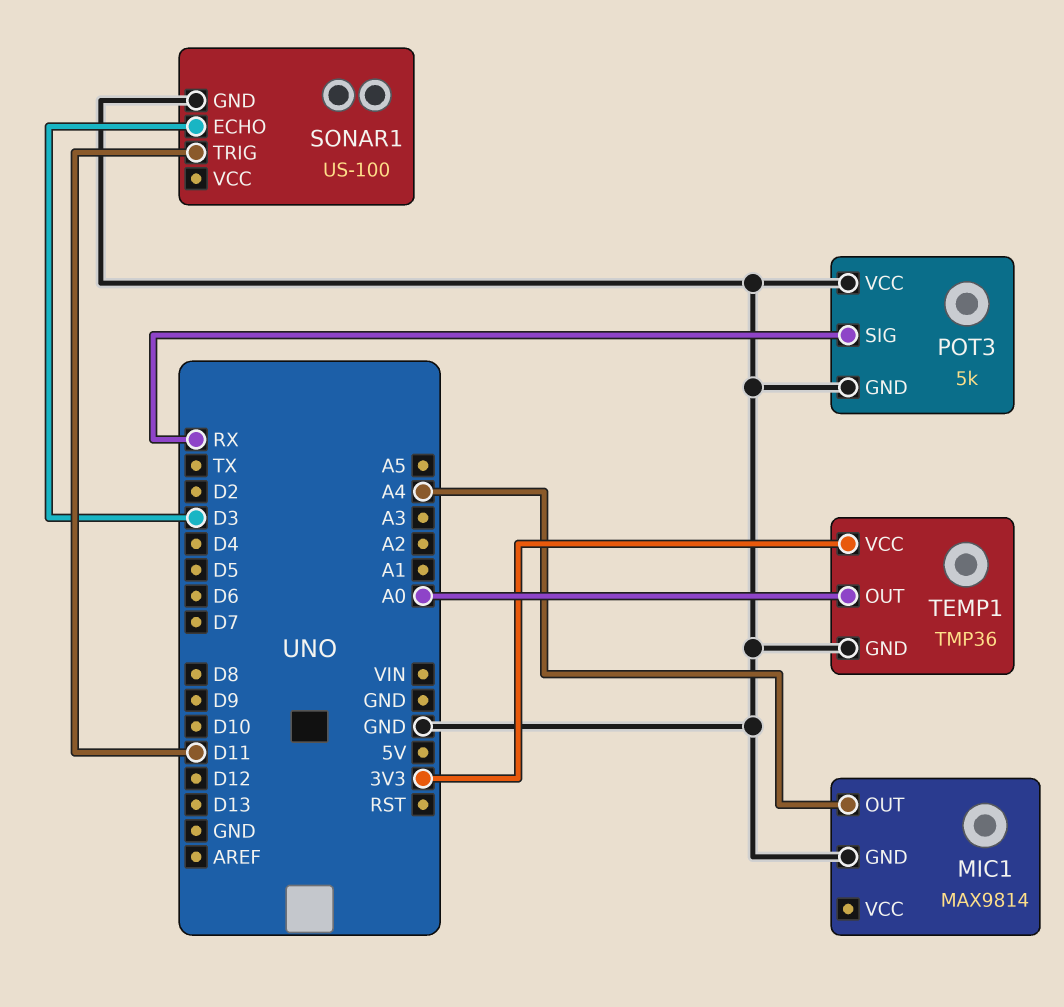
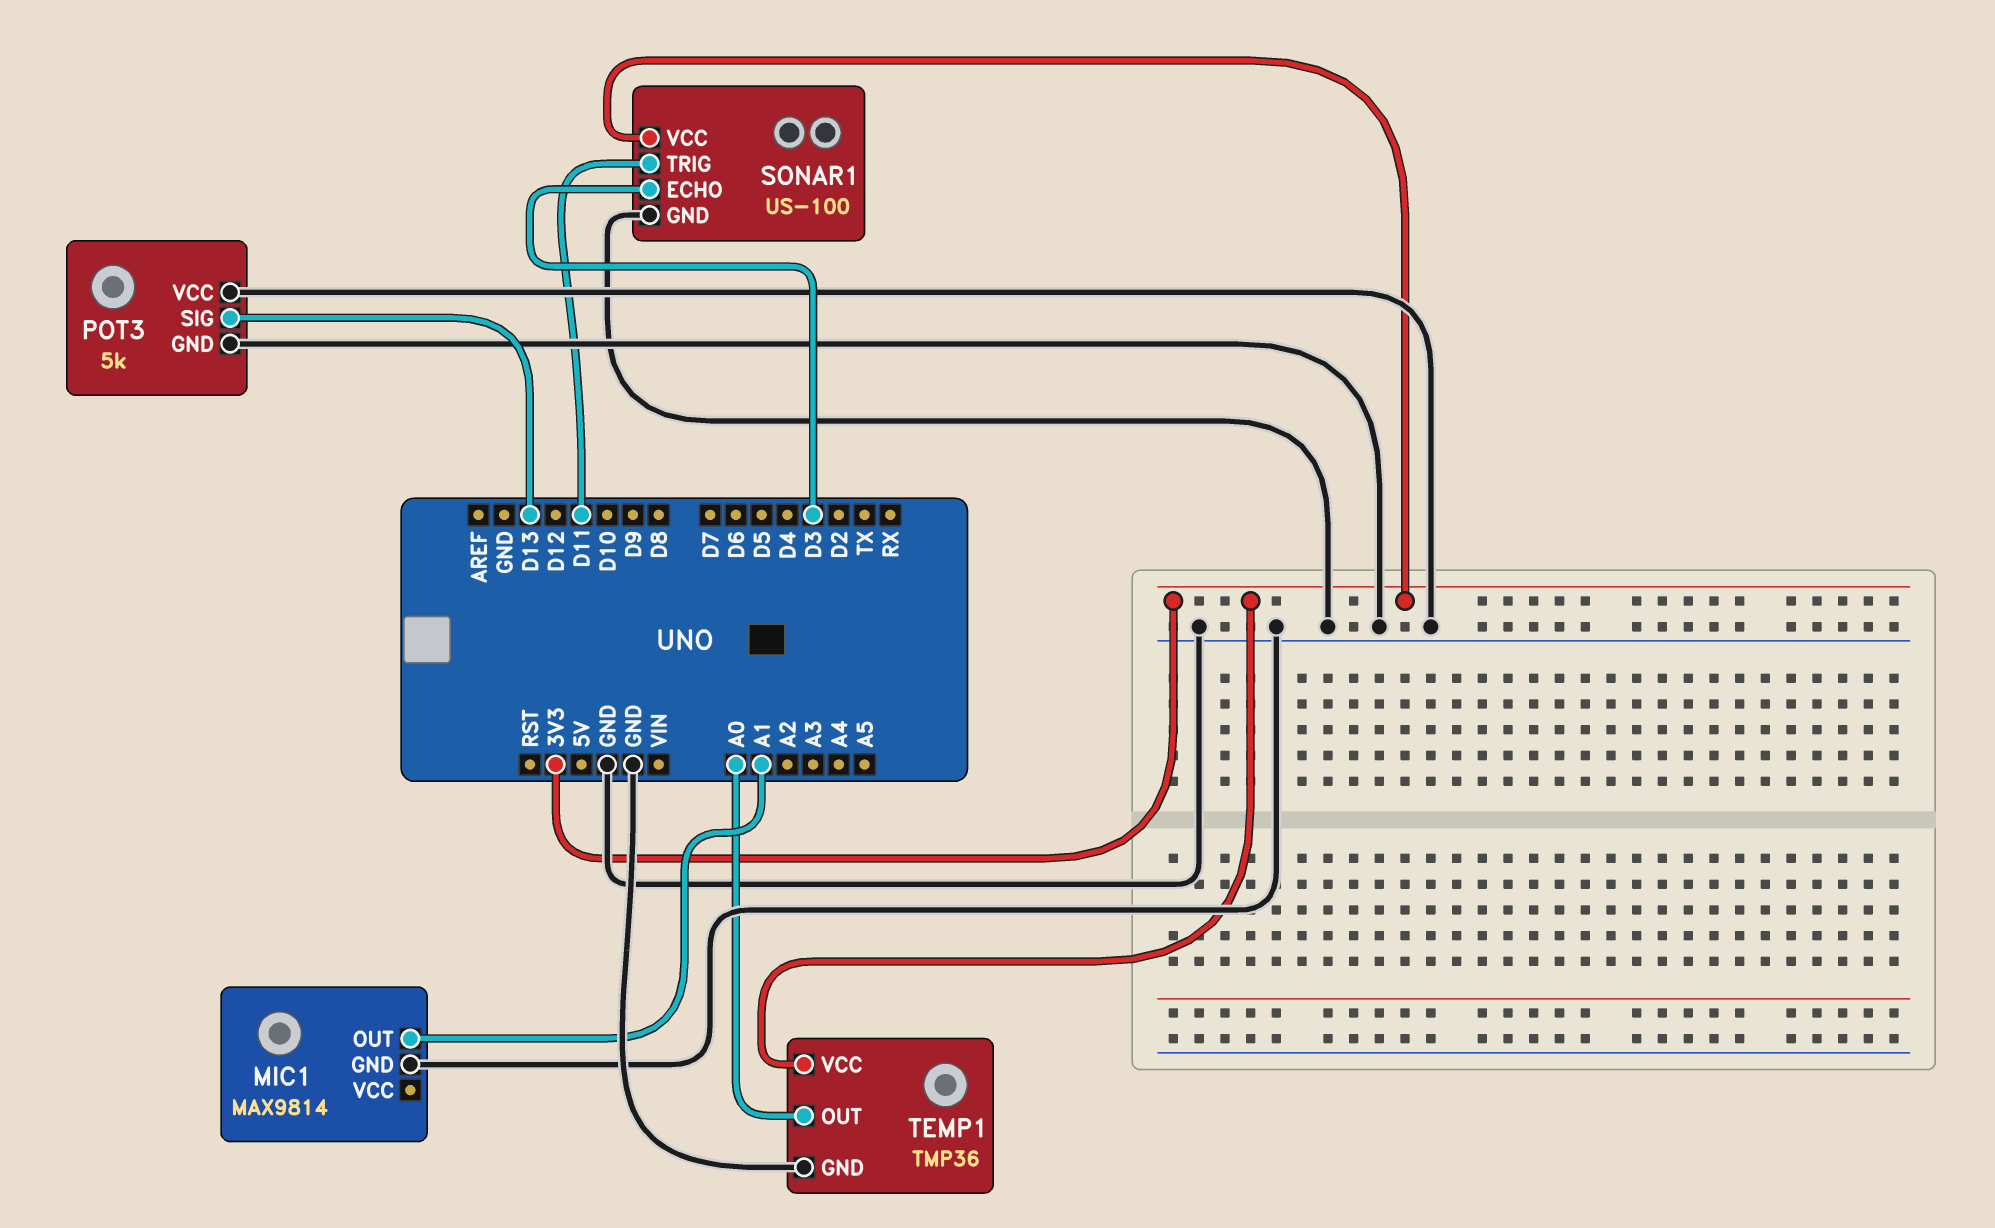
MIC1 pin OUT: A4 -> A1
POT3 pin SIG: RX -> D13
SONAR1 pin VCC: none -> 3V3

